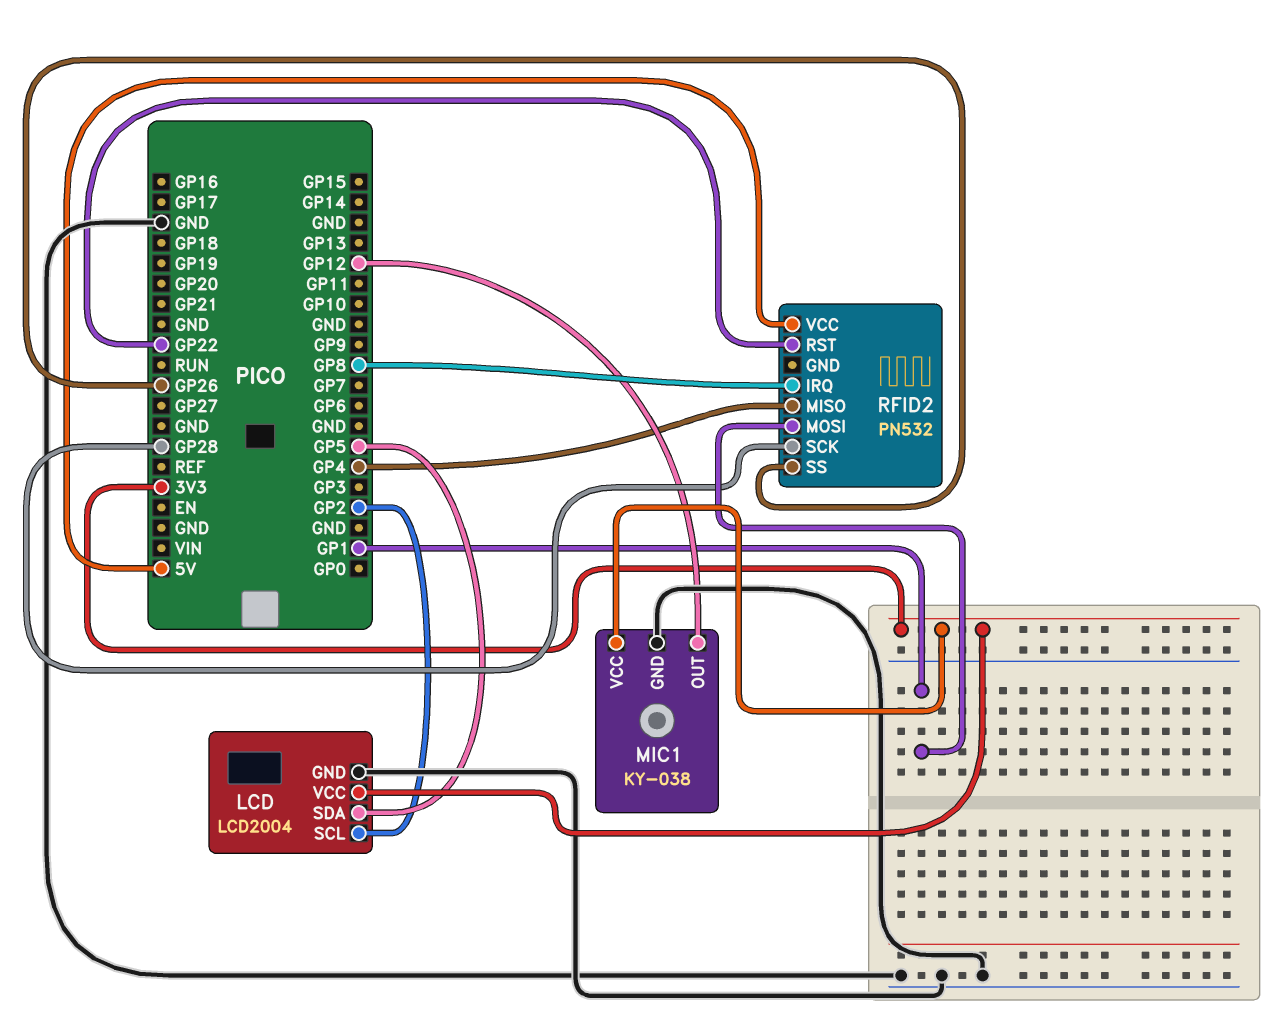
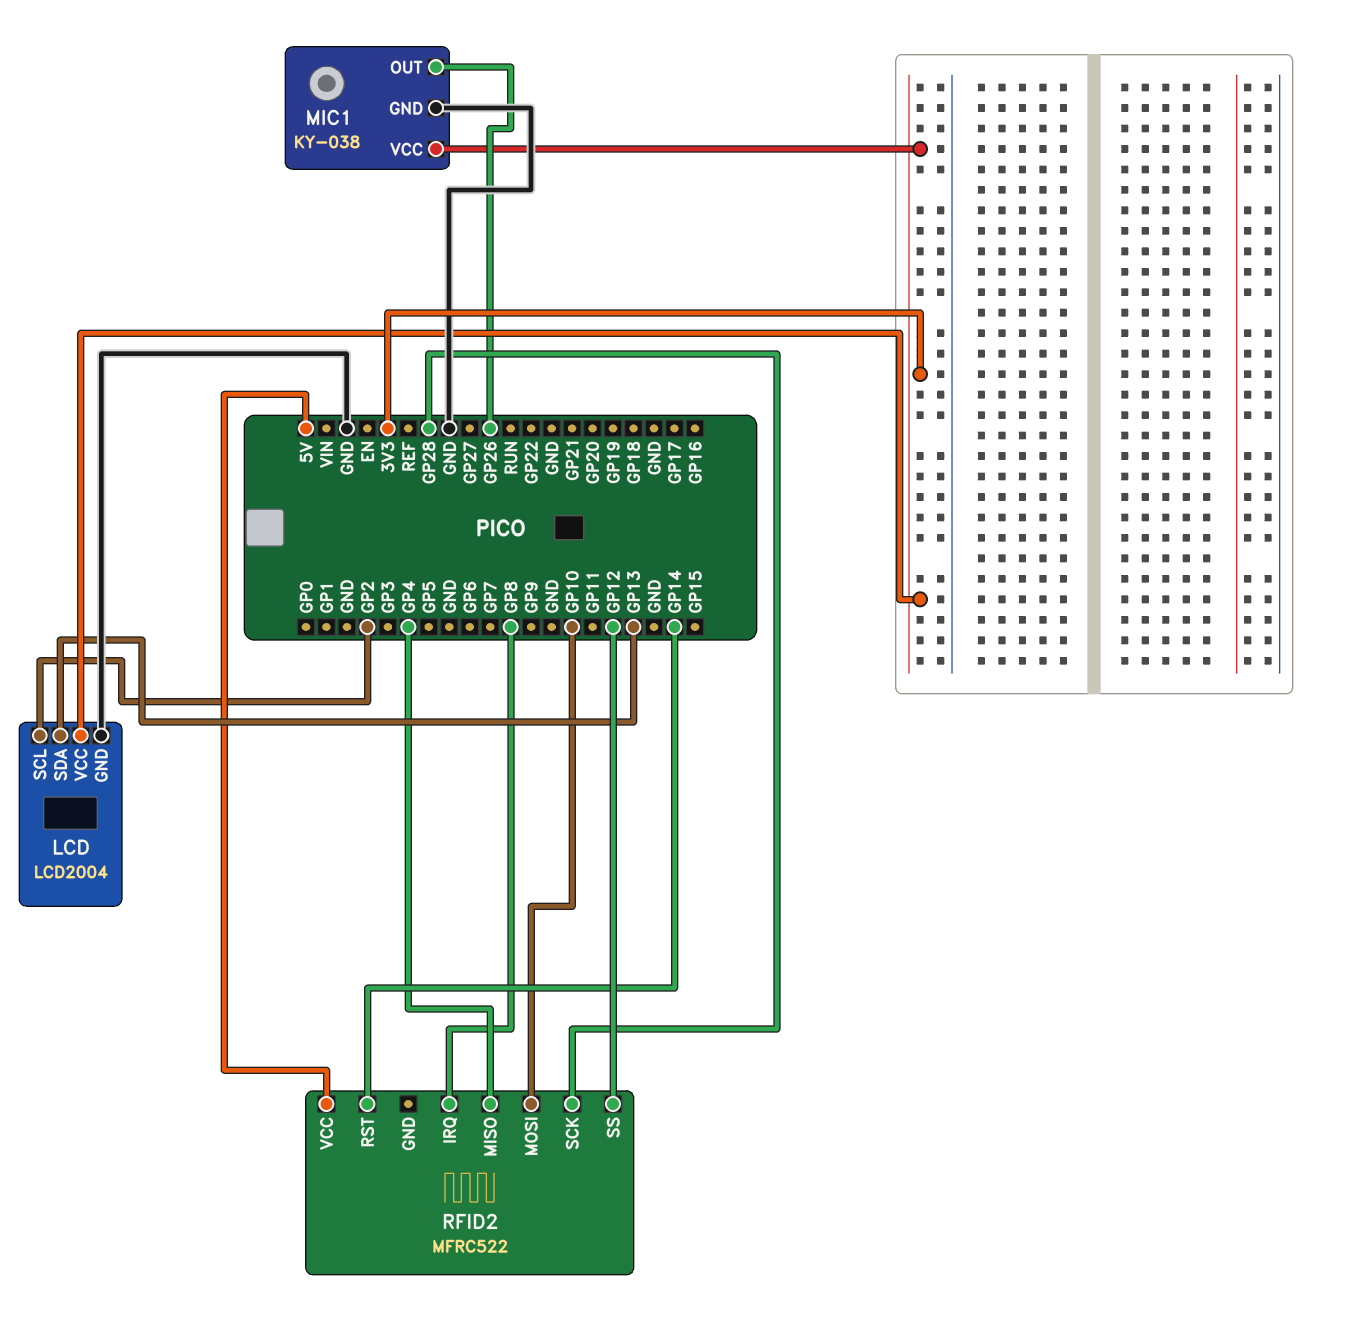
LCD pin SDA: GP5 -> GP13
MIC1 pin OUT: GP12 -> GP26
RFID2: PN532 -> MFRC522
RFID2 pin MOSI: GP1 -> GP10
RFID2 pin RST: GP22 -> GP14
RFID2 pin SS: GP26 -> GP12

